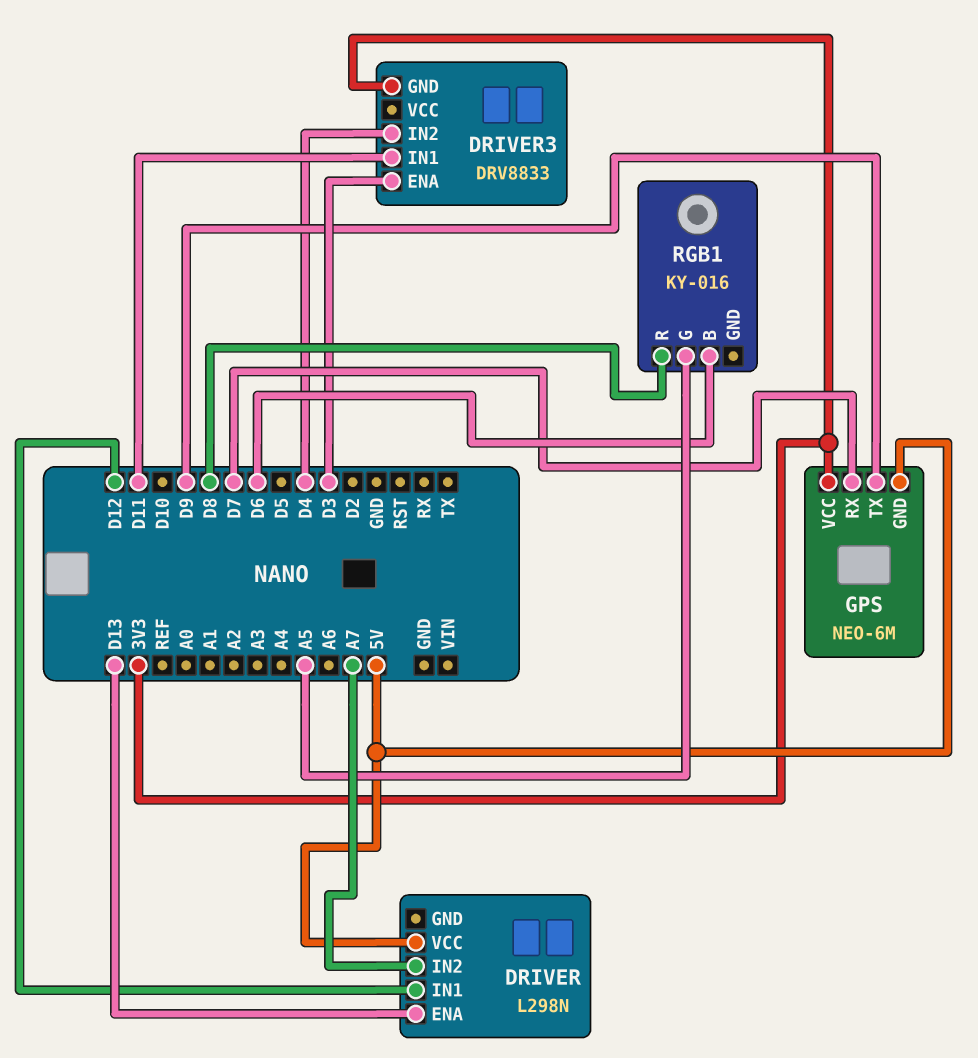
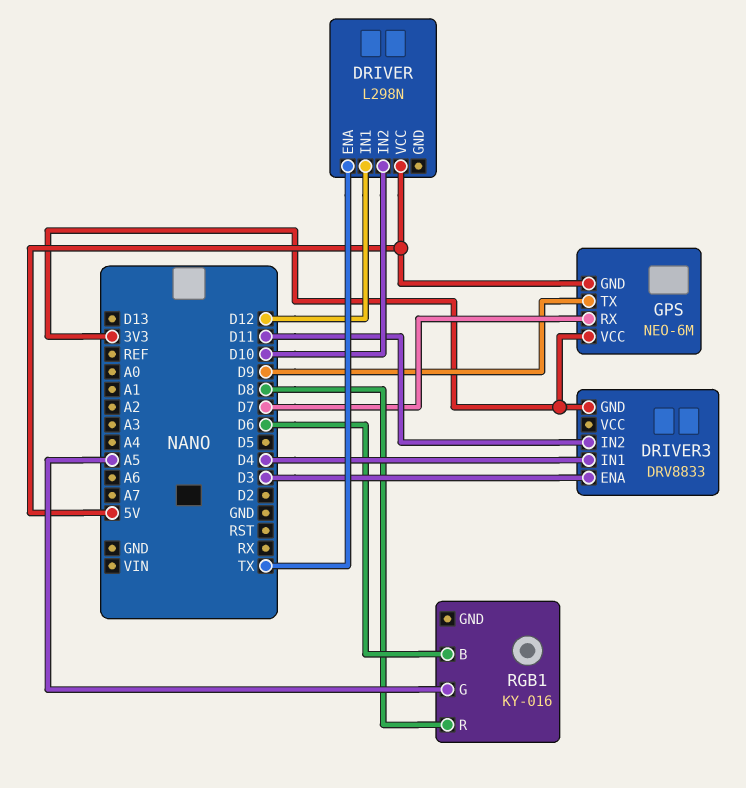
DRIVER pin ENA: D13 -> TX
DRIVER pin IN2: A7 -> D10
DRIVER3 pin IN1: D11 -> D4
DRIVER3 pin IN2: D4 -> D11

